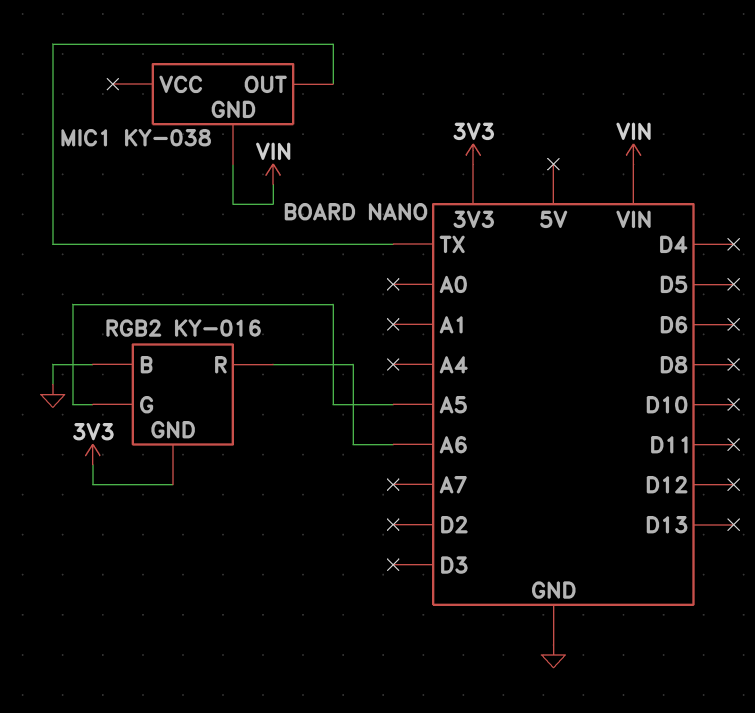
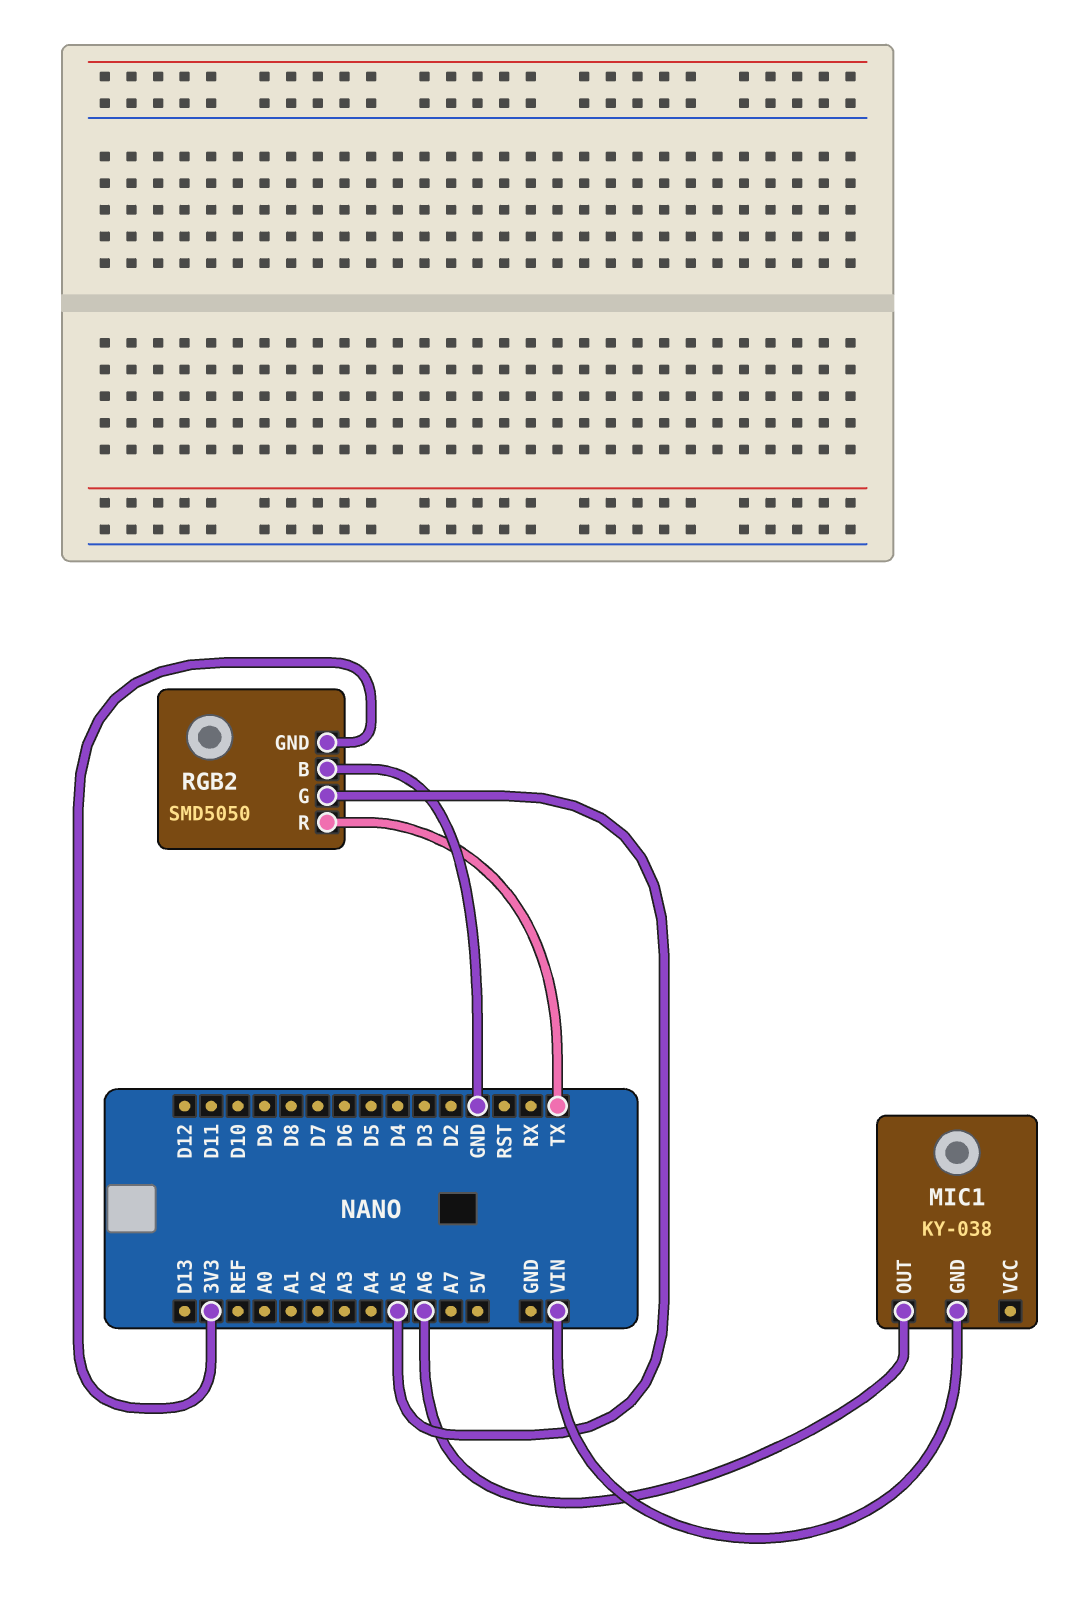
MIC1 pin OUT: TX -> A6
RGB2: KY-016 -> SMD5050
RGB2 pin R: A6 -> TX

